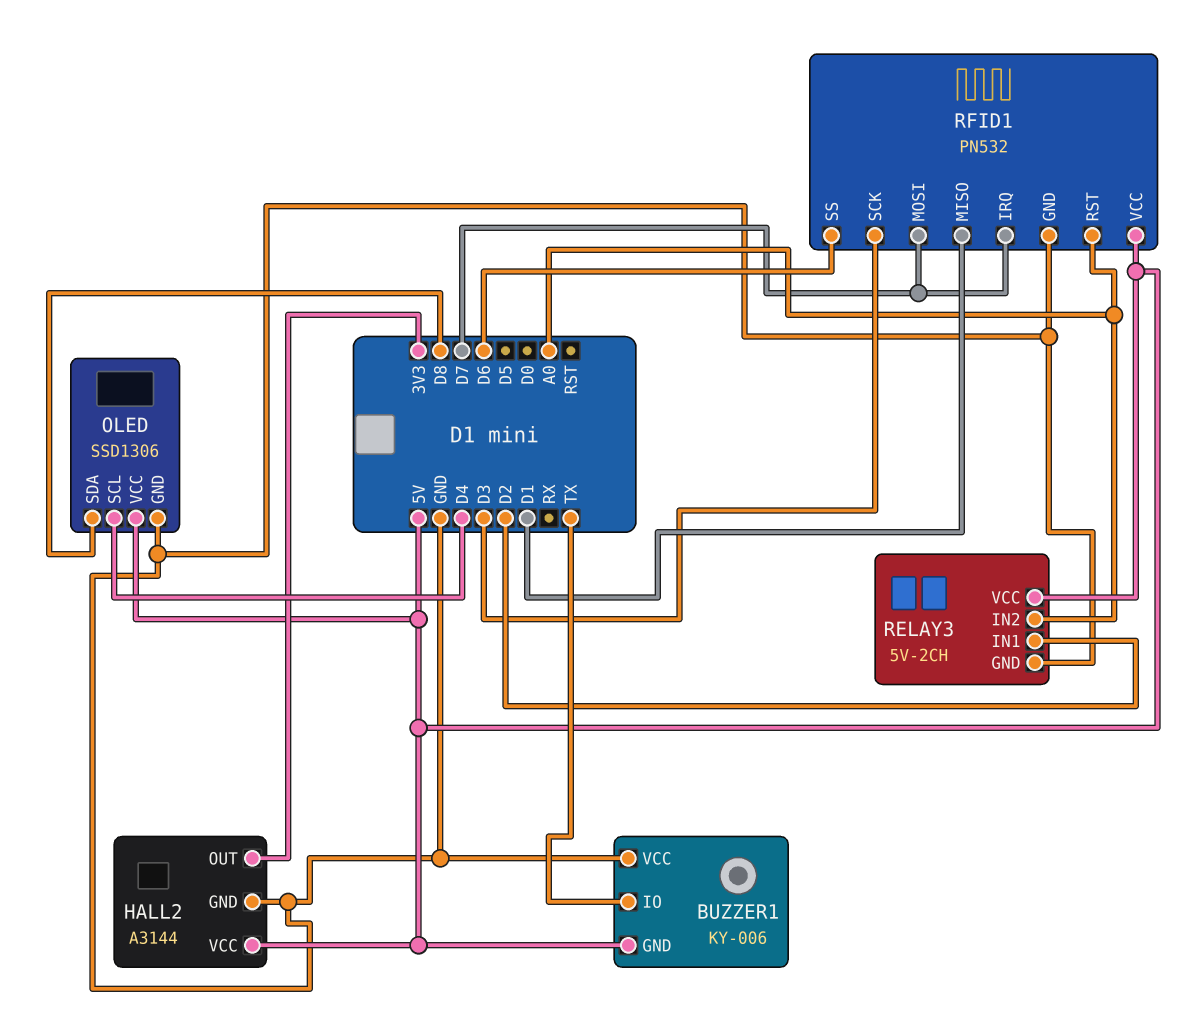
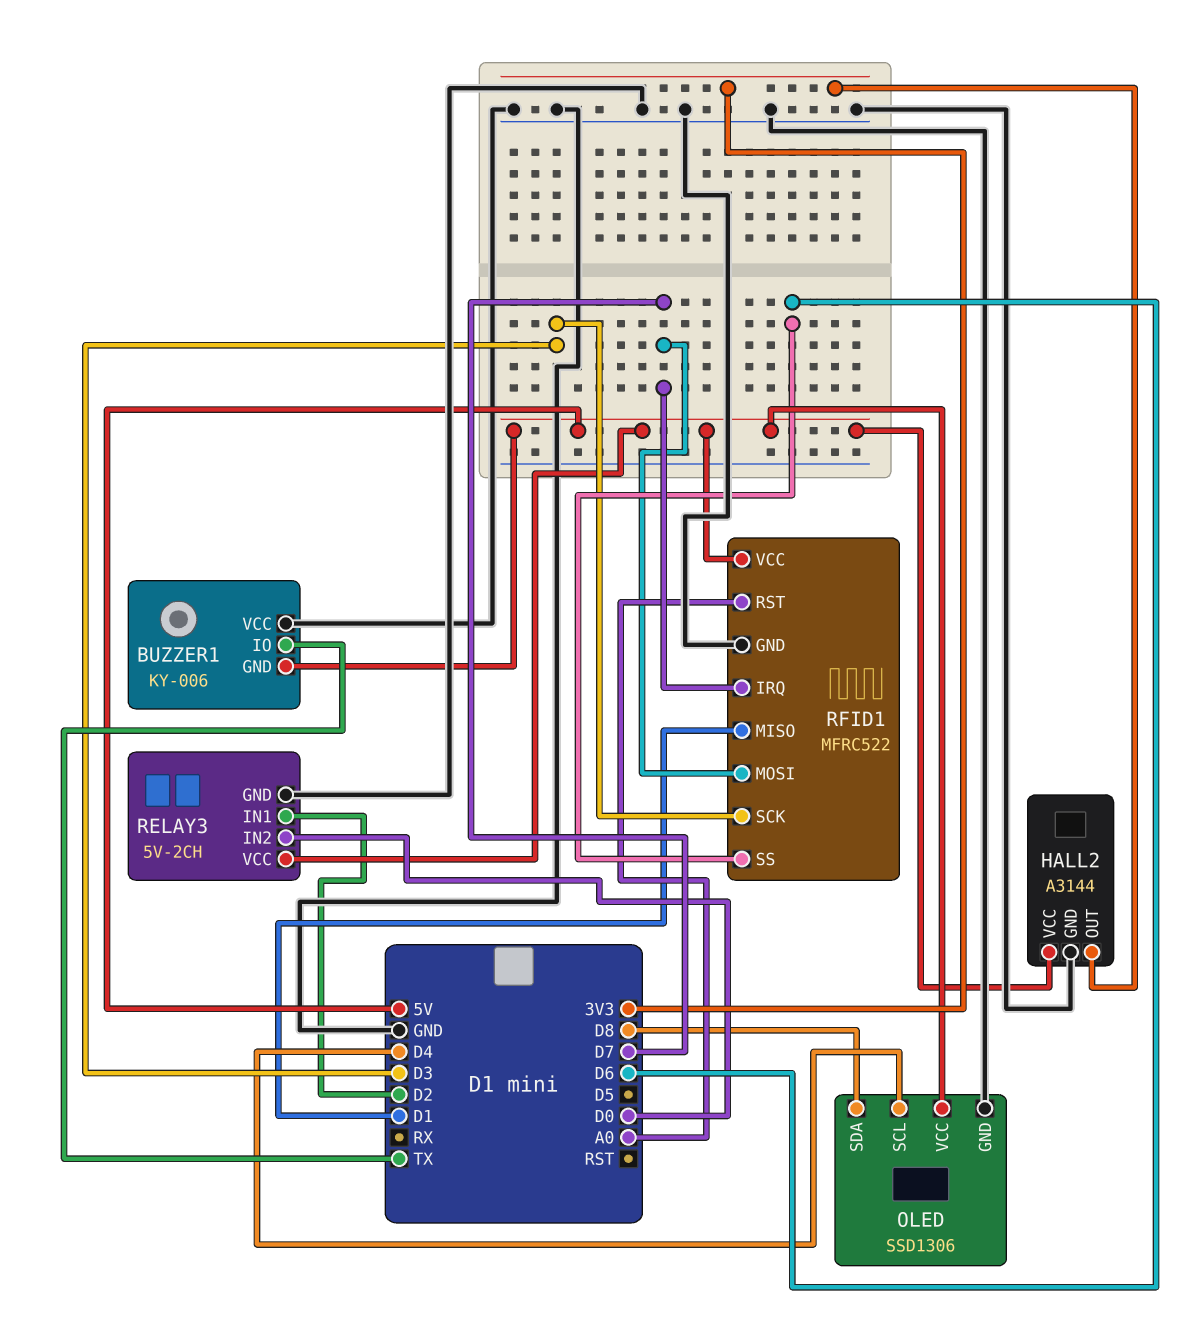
RELAY3 pin IN2: A0 -> D0
RFID1: PN532 -> MFRC522

